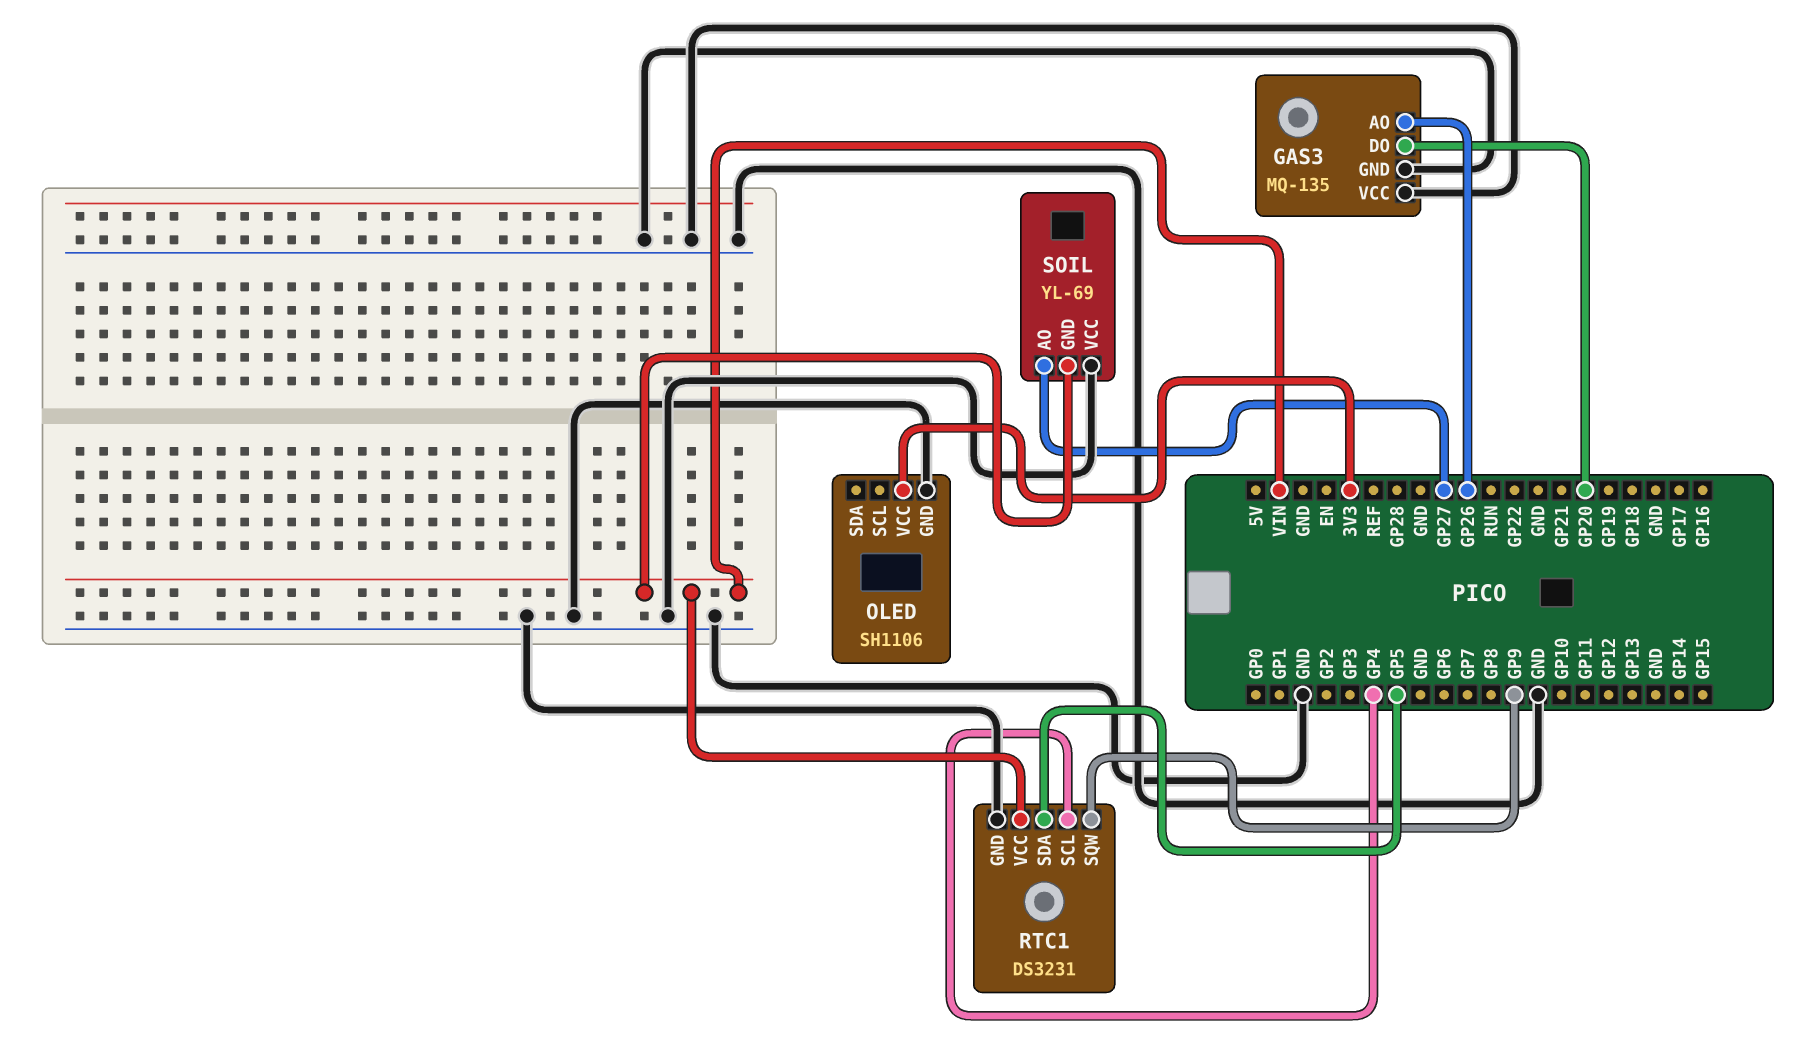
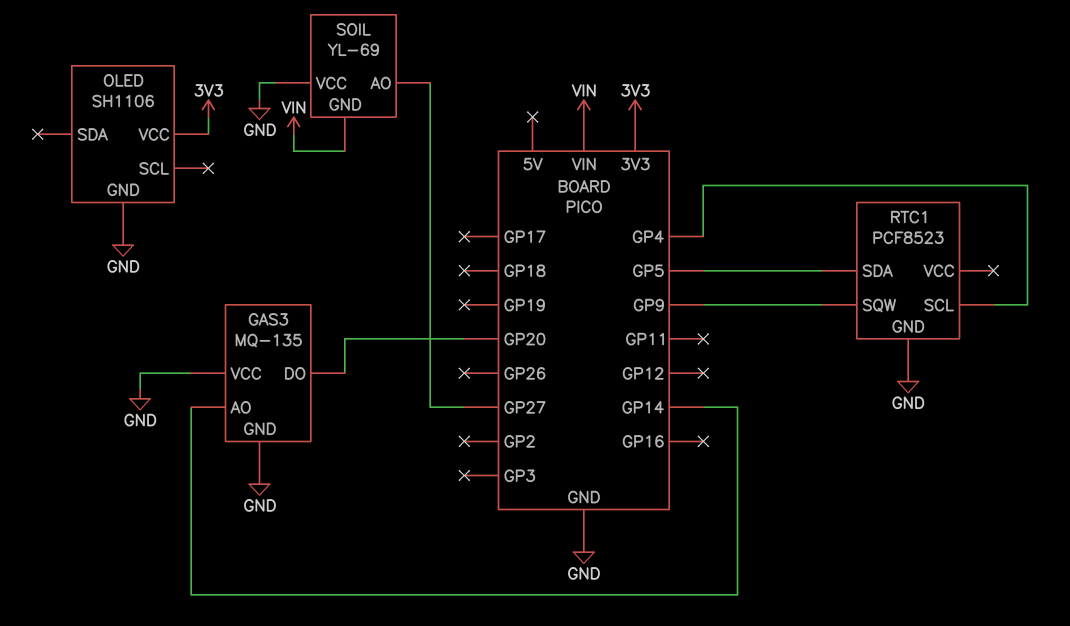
GAS3 pin AO: GP26 -> GP14
RTC1: DS3231 -> PCF8523
RTC1 pin VCC: VIN -> none

